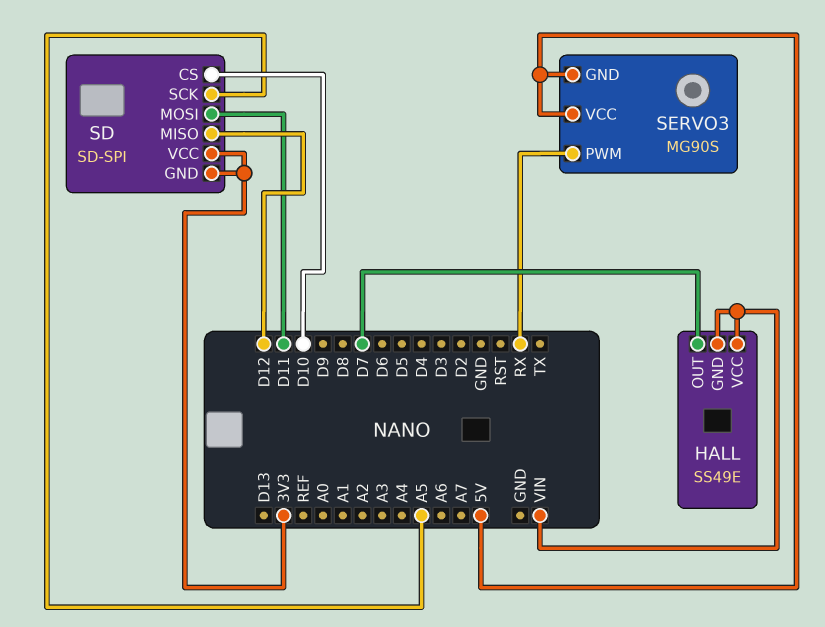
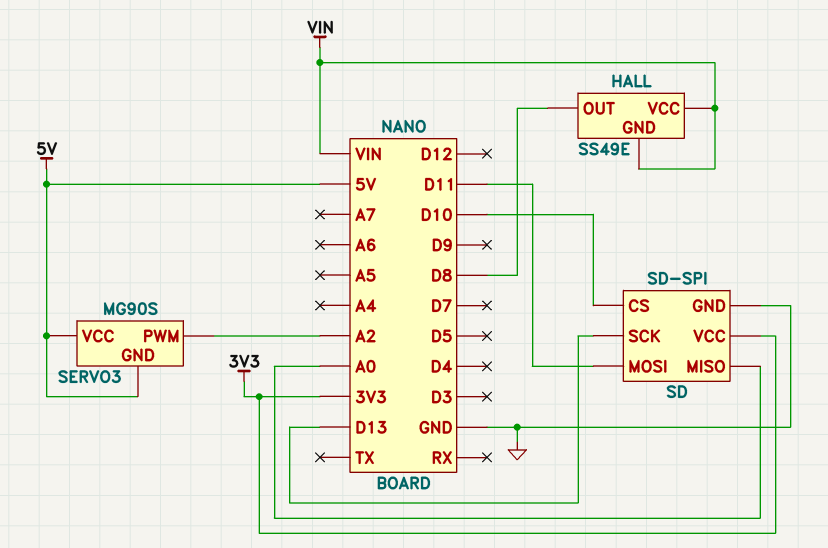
HALL pin OUT: D7 -> D8
SD pin GND: 3V3 -> GND
SD pin MISO: D12 -> A0
SD pin SCK: A5 -> D13
SERVO3 pin PWM: RX -> A2

